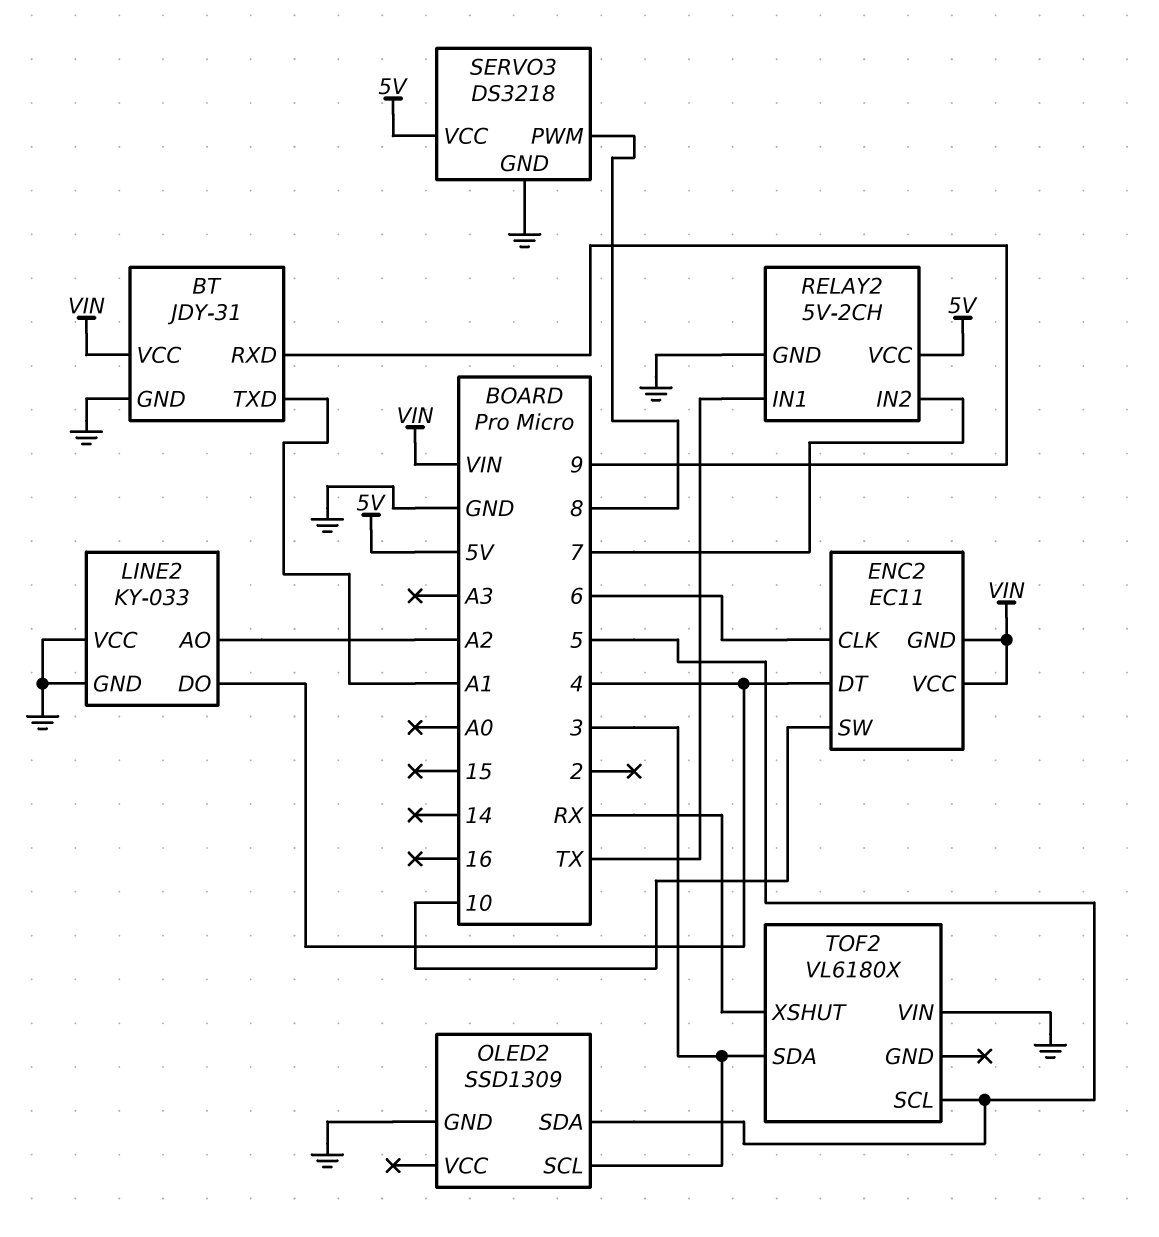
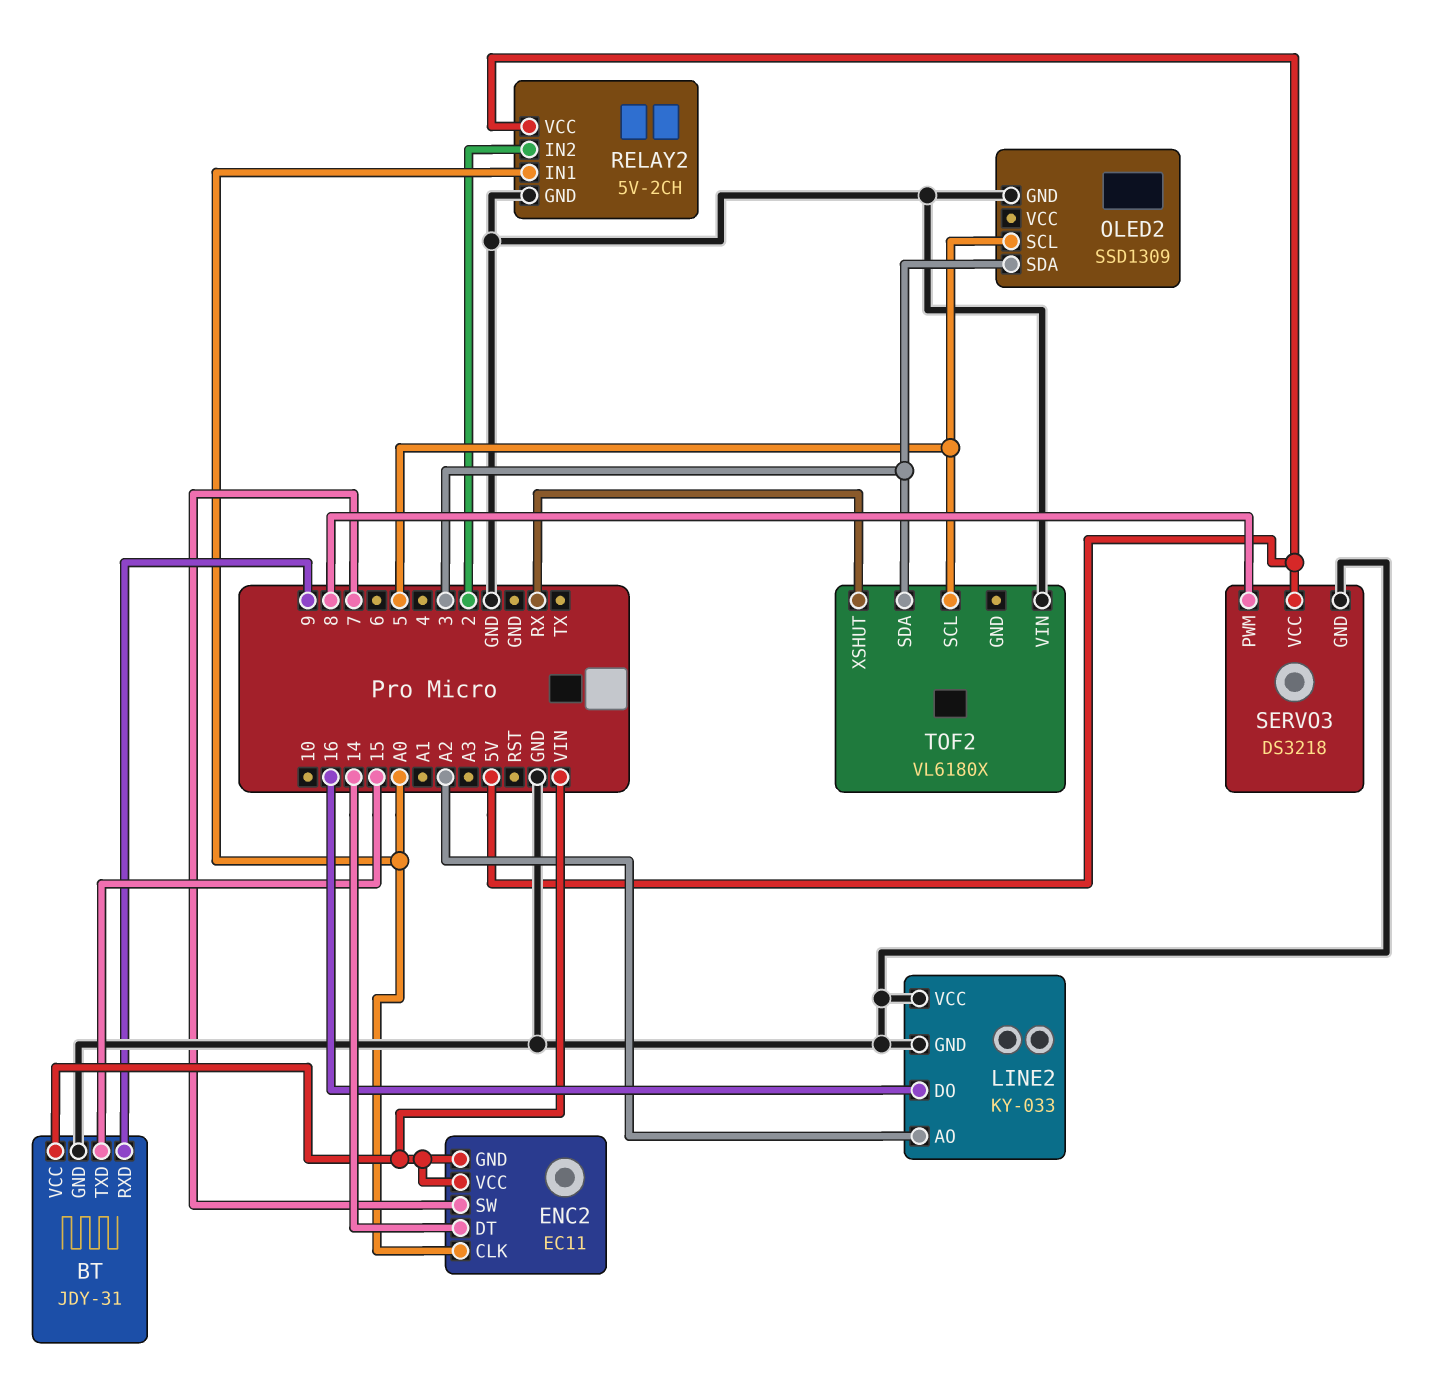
BT pin TXD: A1 -> 15
ENC2 pin CLK: 6 -> A0
ENC2 pin DT: 4 -> 14
ENC2 pin SW: 10 -> 7
LINE2 pin DO: 4 -> 16
OLED2 pin SCL: 3 -> 5
OLED2 pin SDA: 5 -> 3
RELAY2 pin IN1: TX -> A0
RELAY2 pin IN2: 7 -> 2

